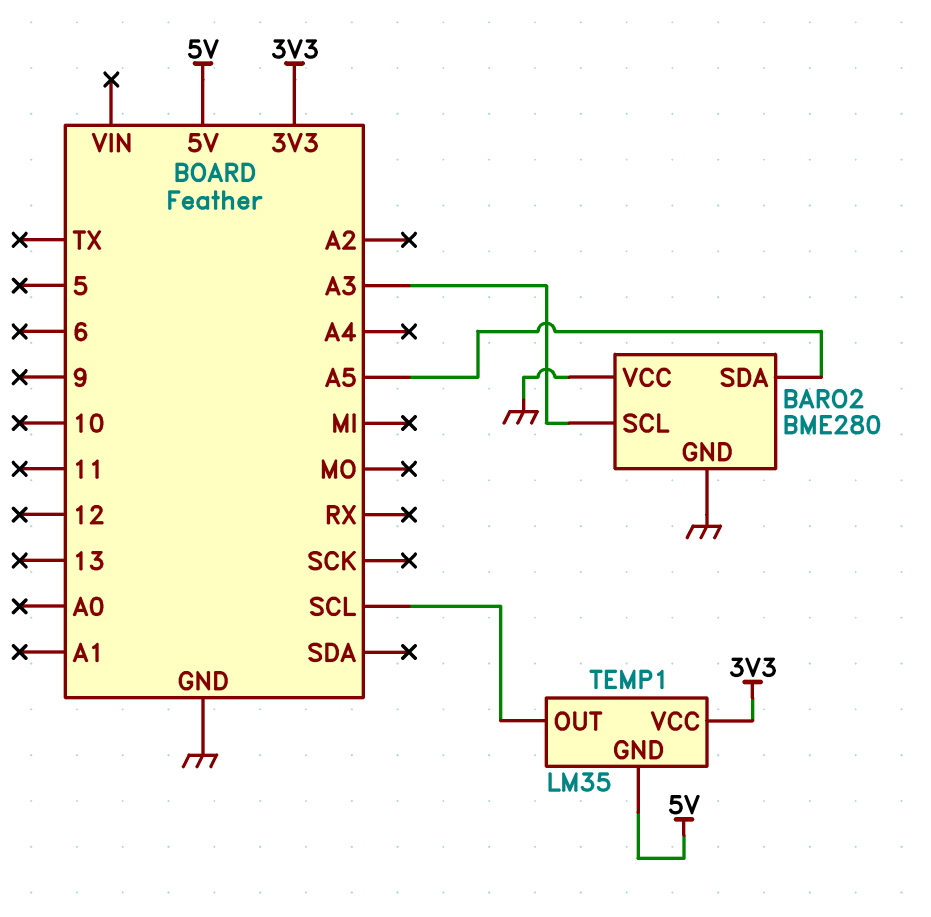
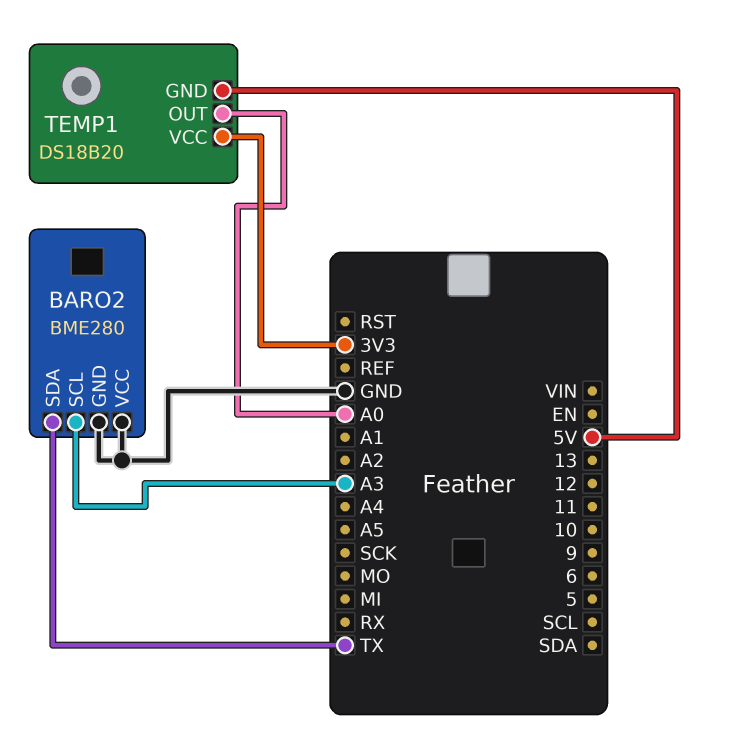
BARO2 pin SDA: A5 -> TX
TEMP1: LM35 -> DS18B20
TEMP1 pin OUT: SCL -> A0

